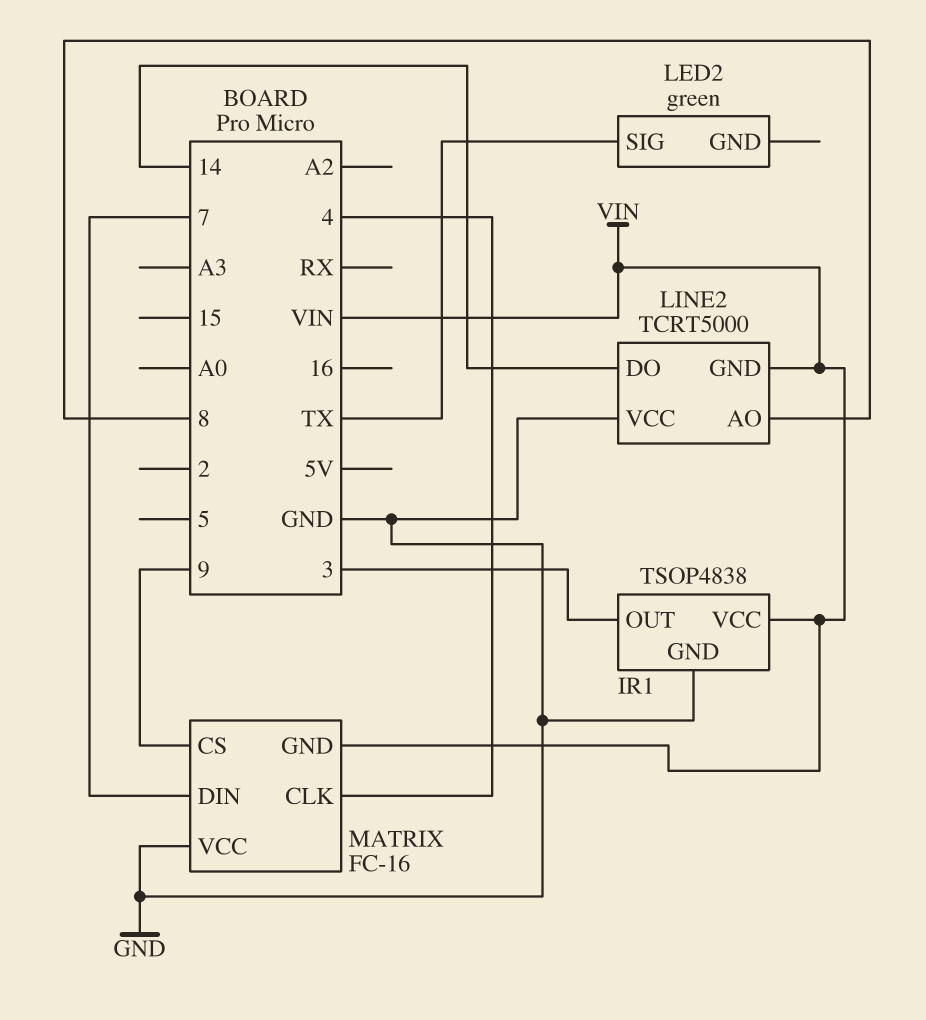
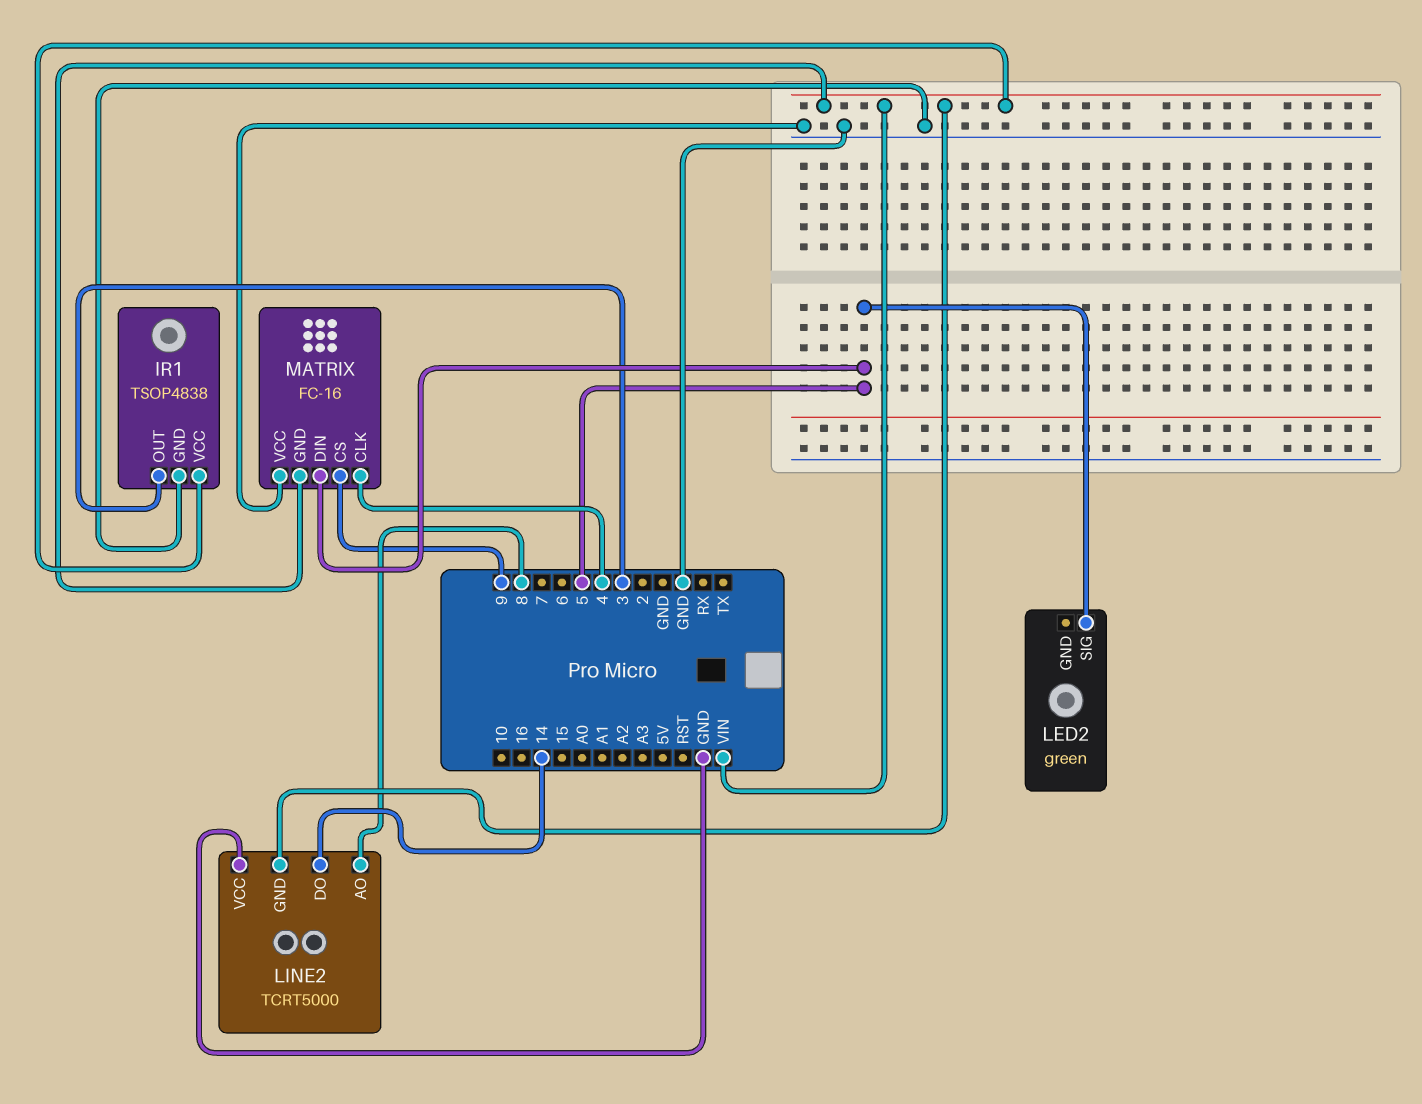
LED2 pin SIG: TX -> 5
MATRIX pin DIN: 7 -> 5

